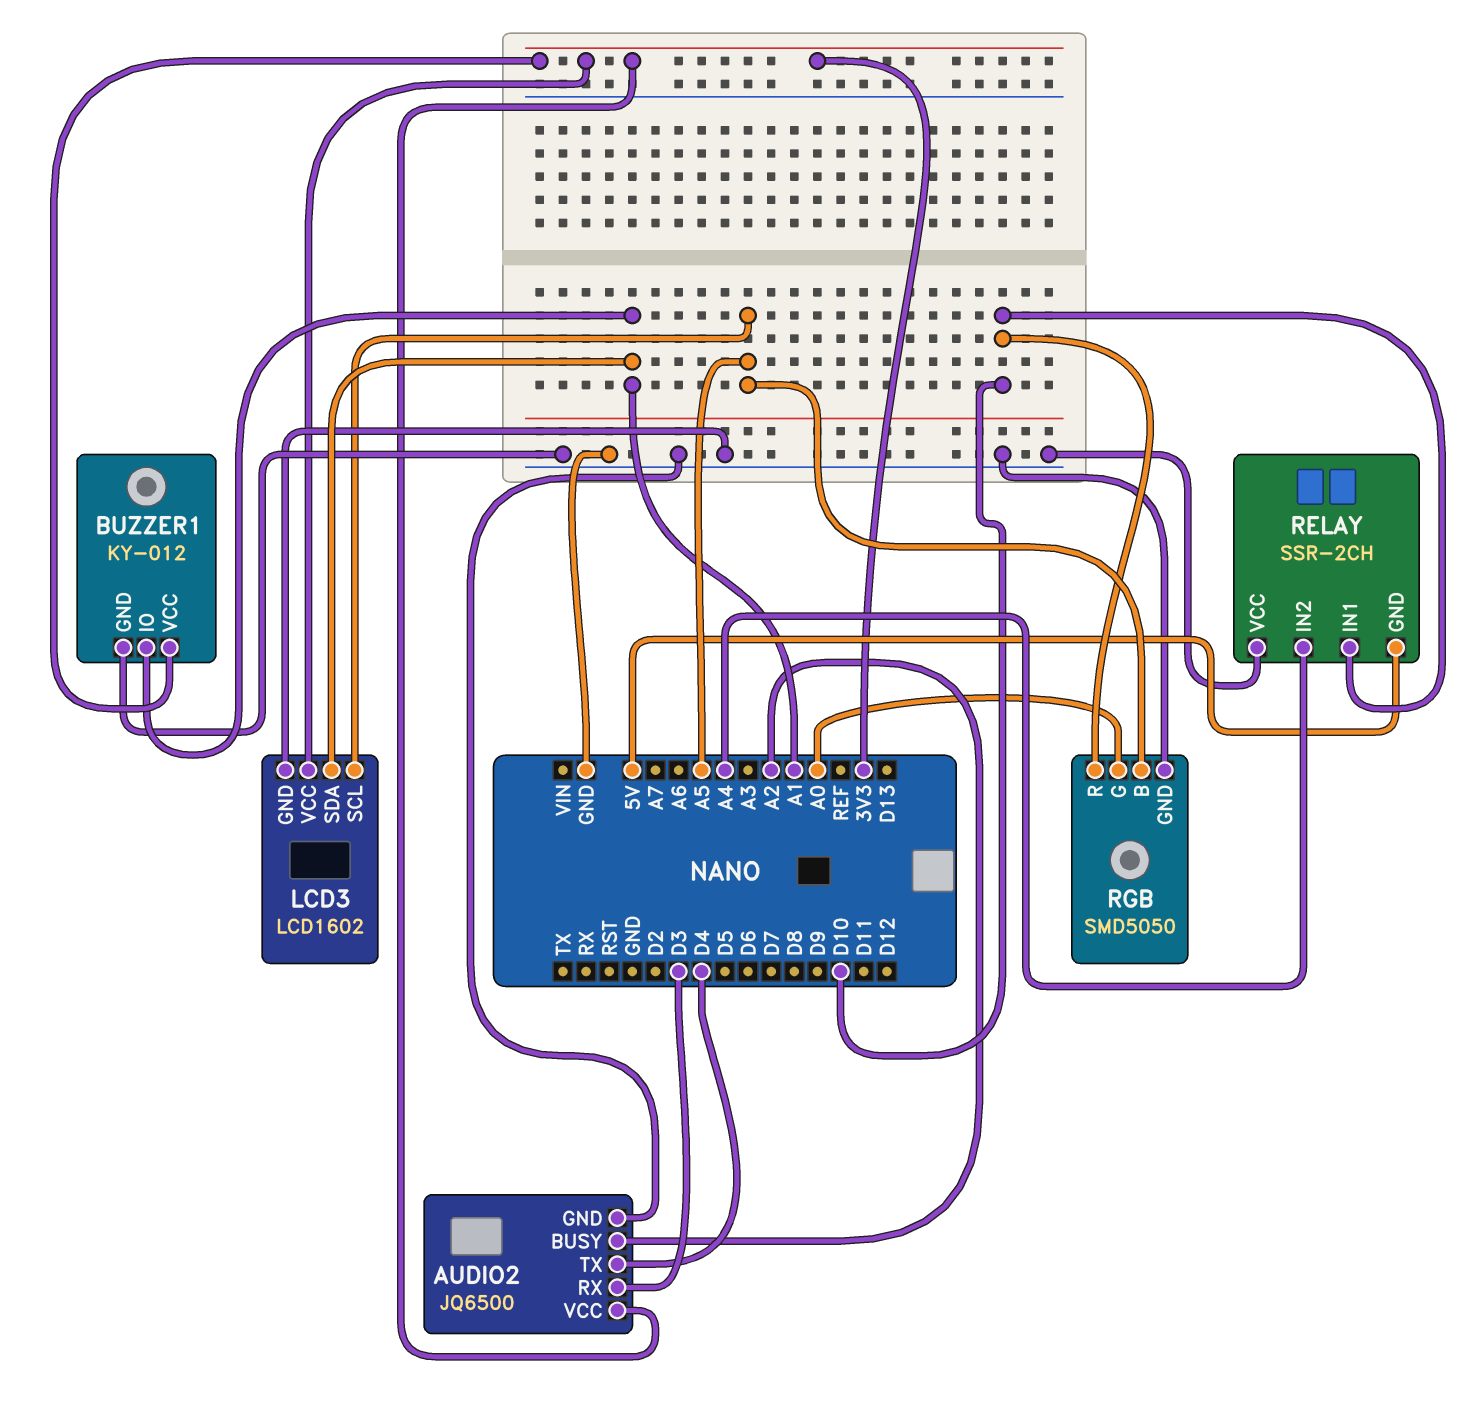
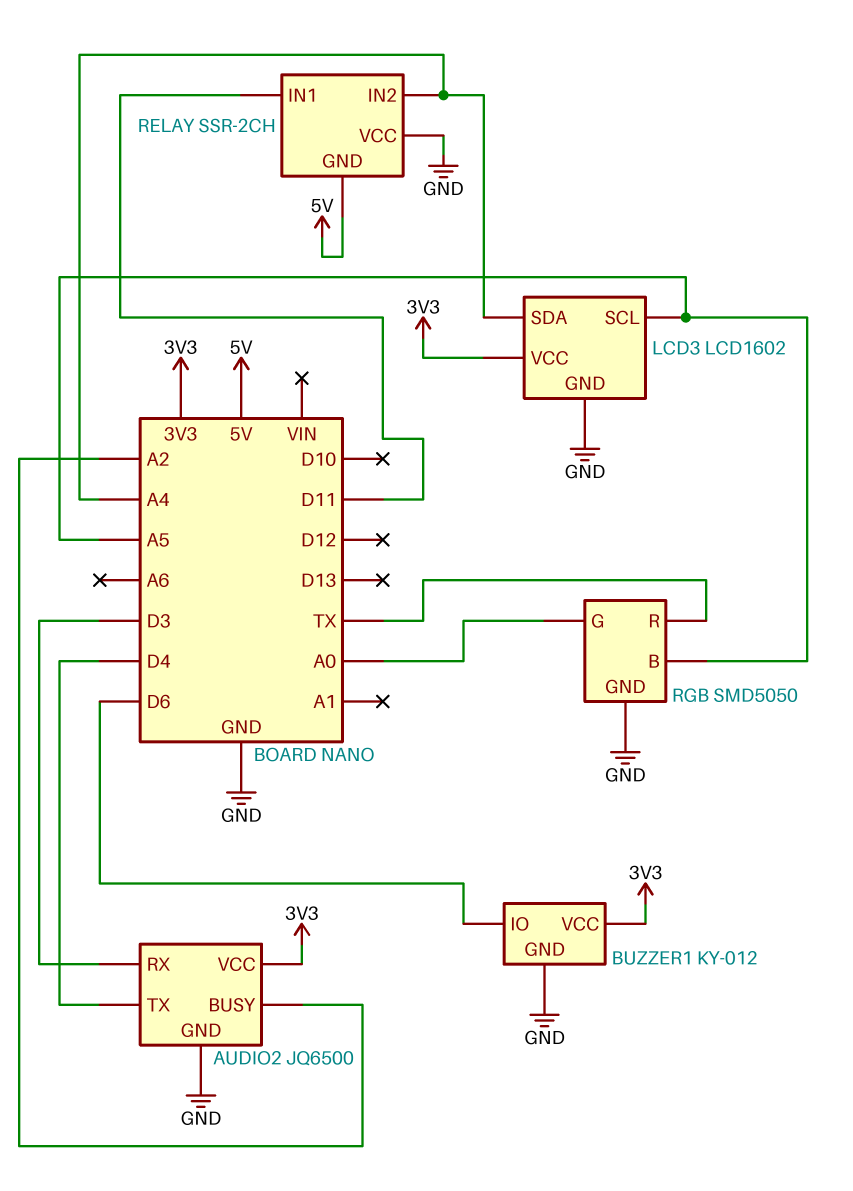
BUZZER1 pin IO: A1 -> D6
LCD3 pin SDA: A1 -> A4
RELAY pin IN1: D10 -> D11
RGB pin R: D10 -> TX

